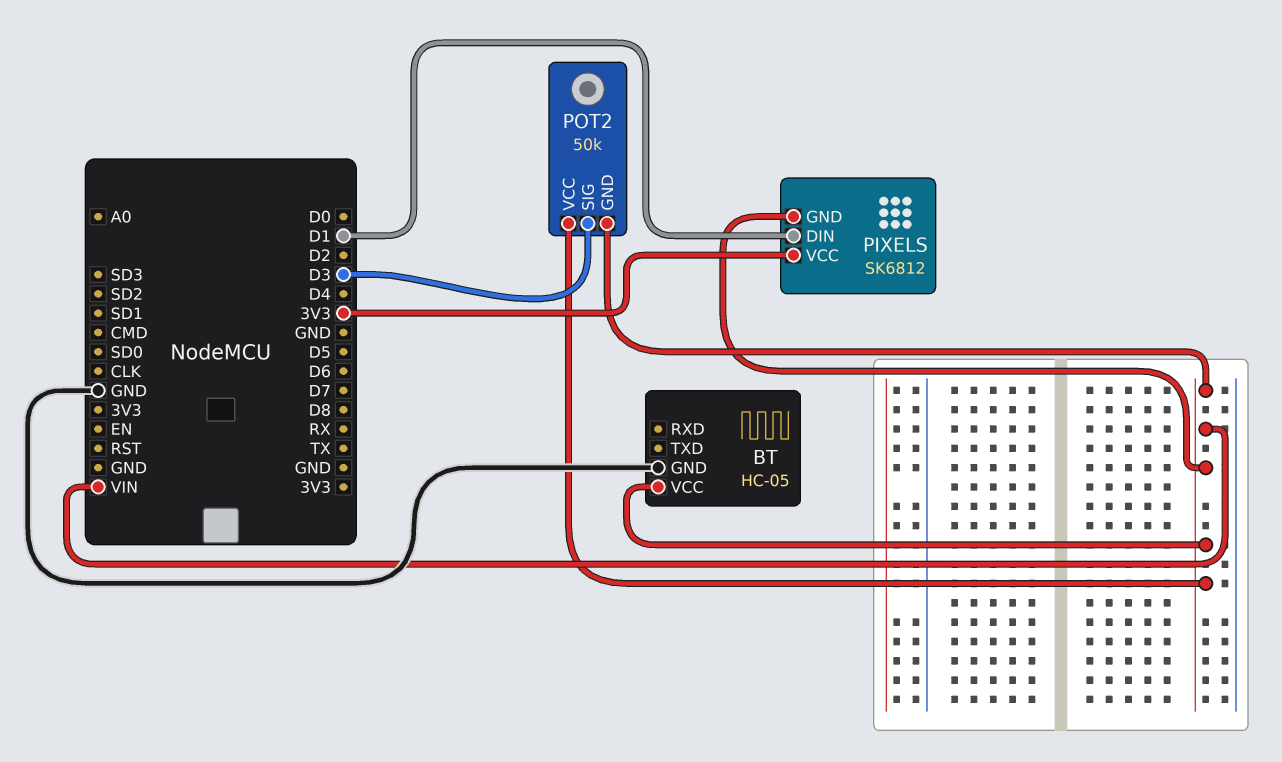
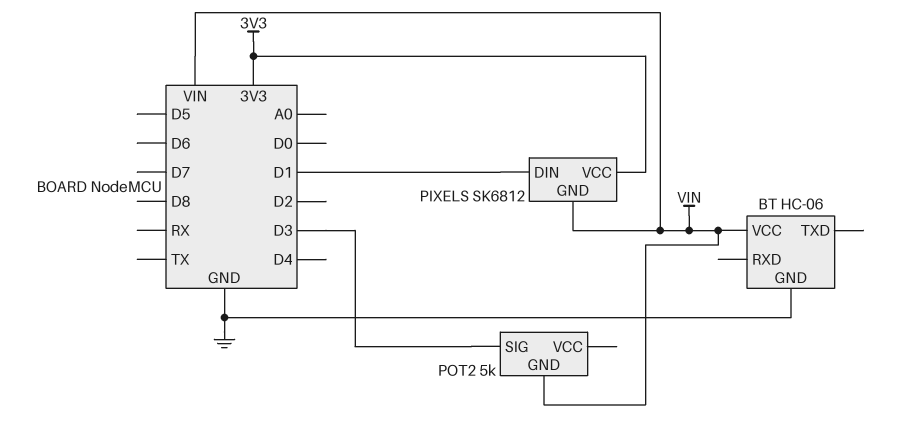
BT: HC-05 -> HC-06
POT2: 50k -> 5k
POT2 pin VCC: VIN -> none

